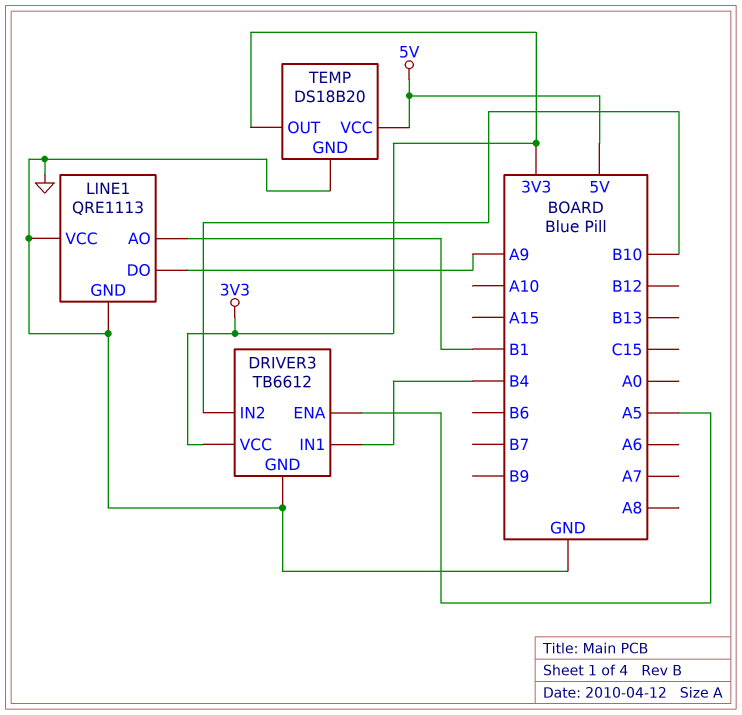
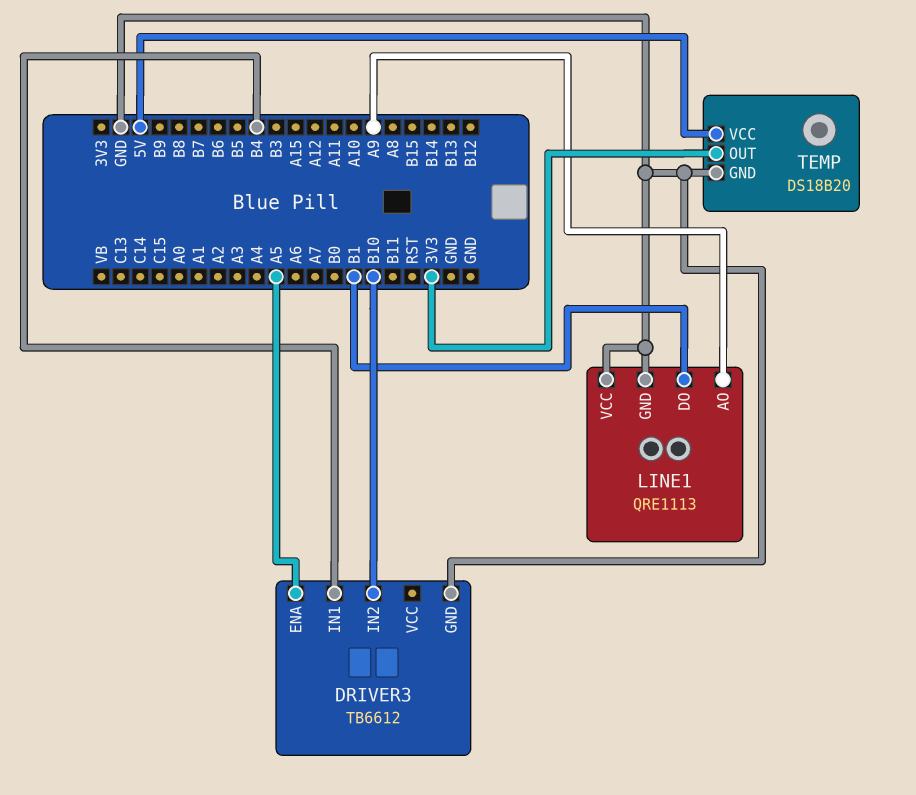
DRIVER3 pin VCC: 3V3 -> none
LINE1 pin AO: B1 -> A9
LINE1 pin DO: A9 -> B1

